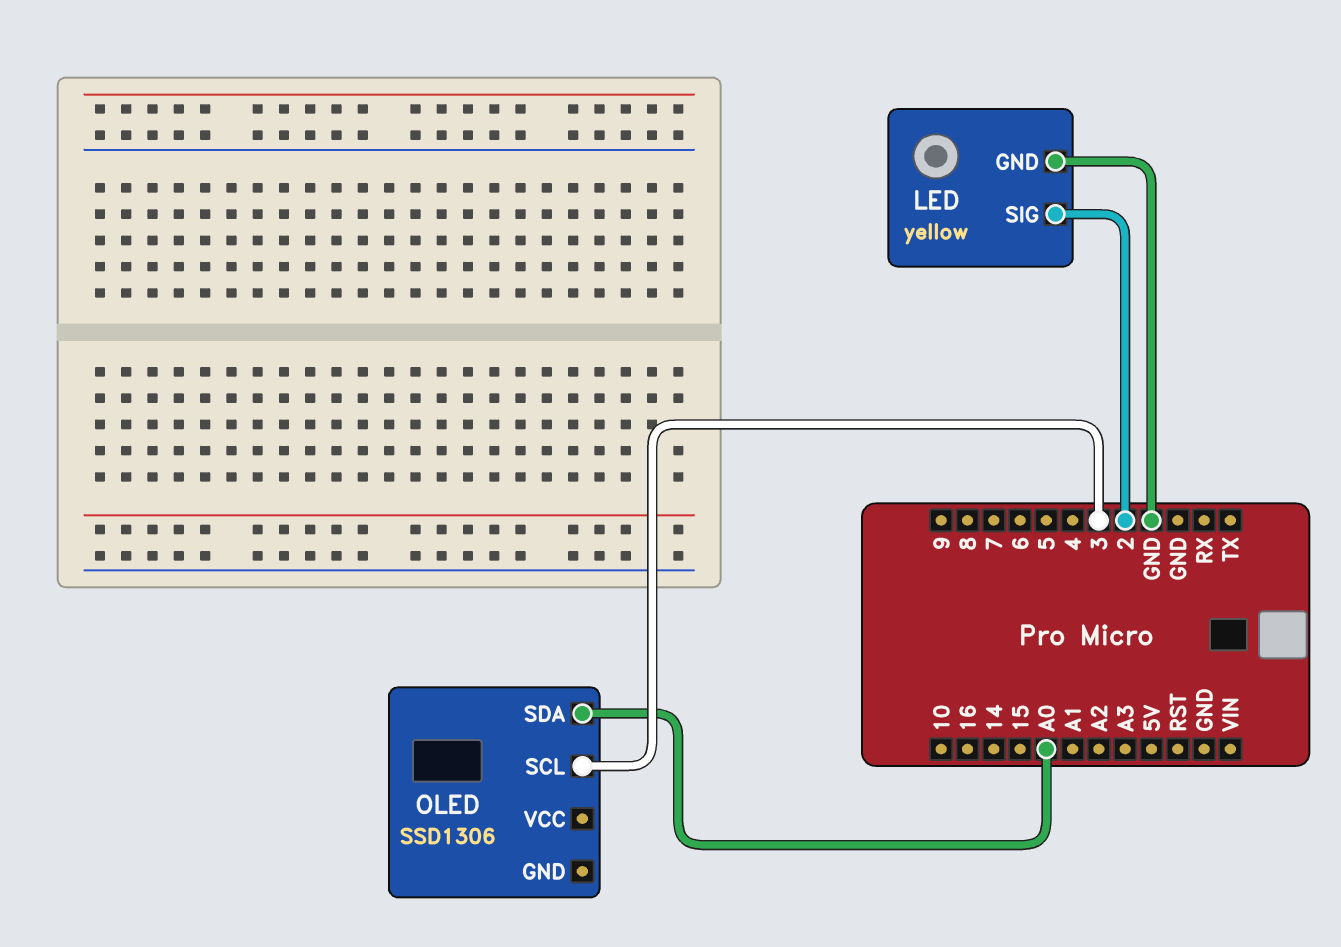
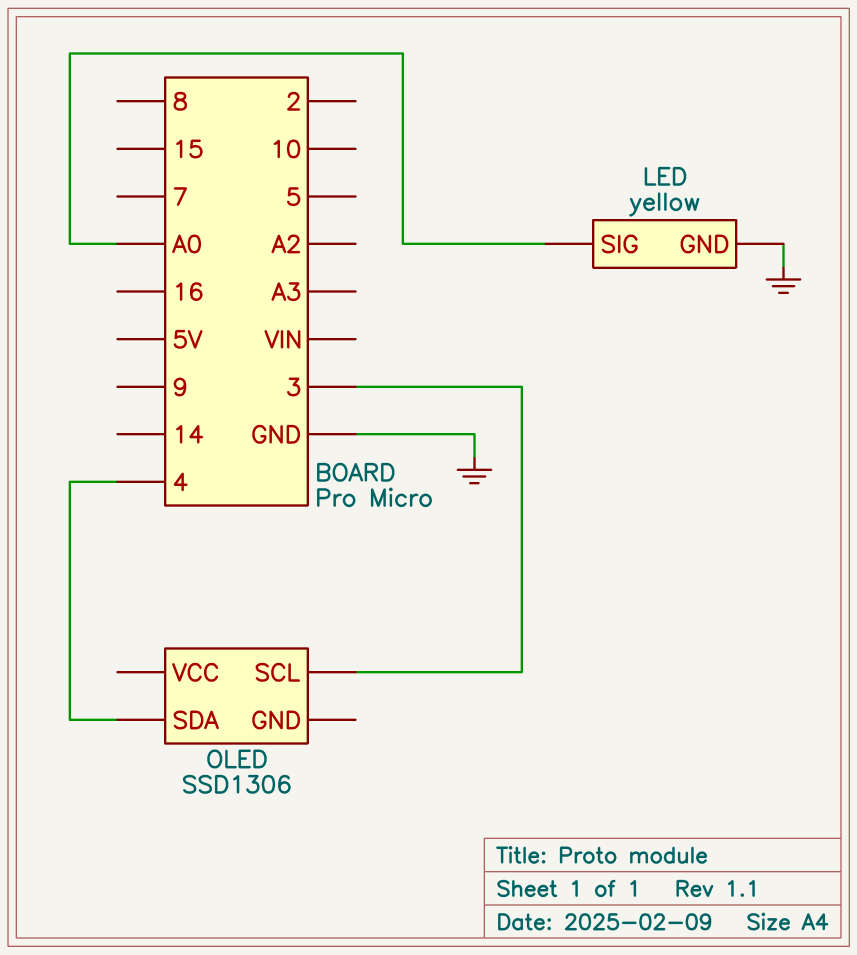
LED pin SIG: 2 -> A0
OLED pin SDA: A0 -> 4

